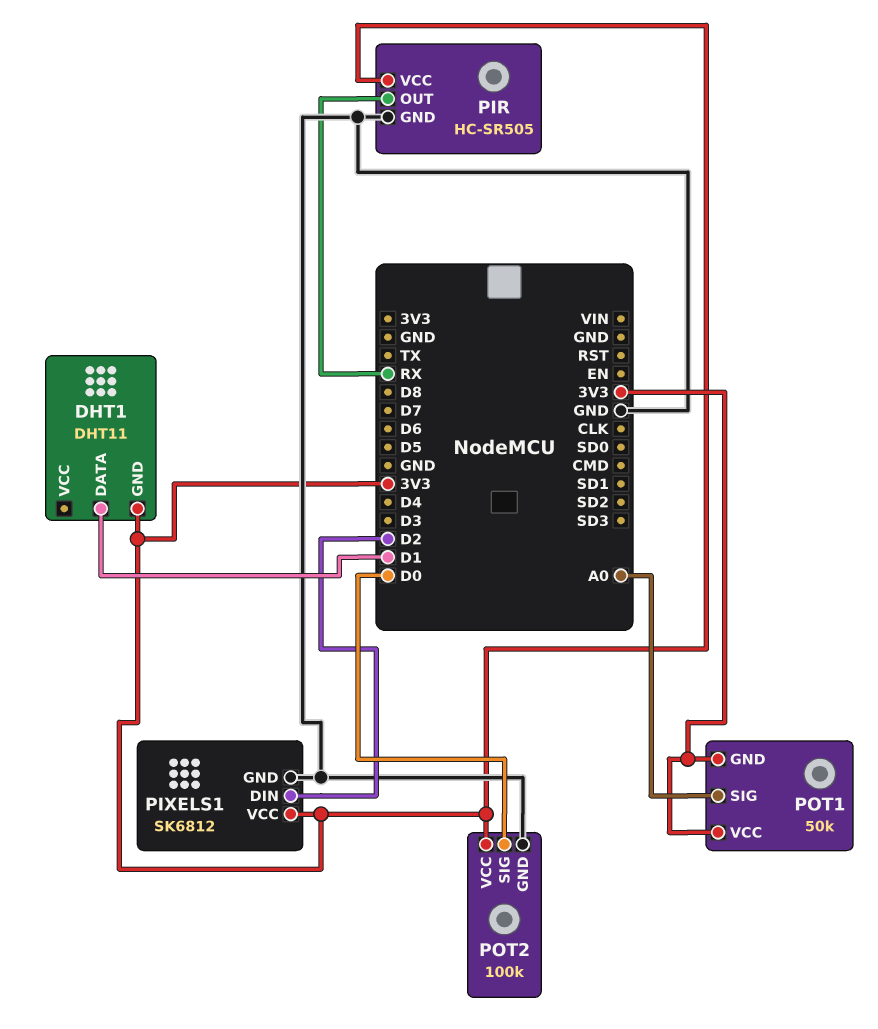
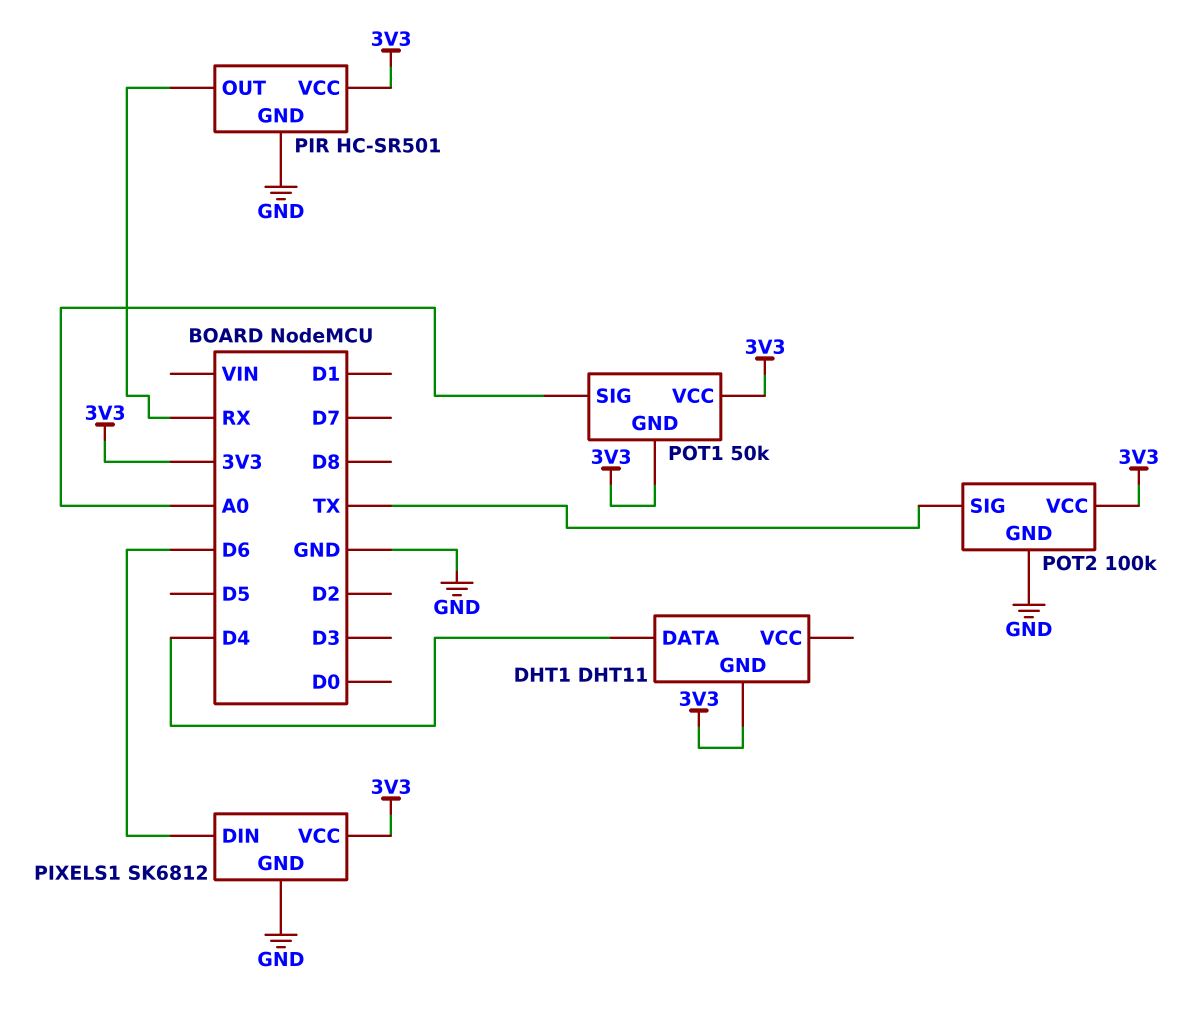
DHT1 pin DATA: D1 -> D4
PIR: HC-SR505 -> HC-SR501
PIXELS1 pin DIN: D2 -> D6
POT2 pin SIG: D0 -> TX

